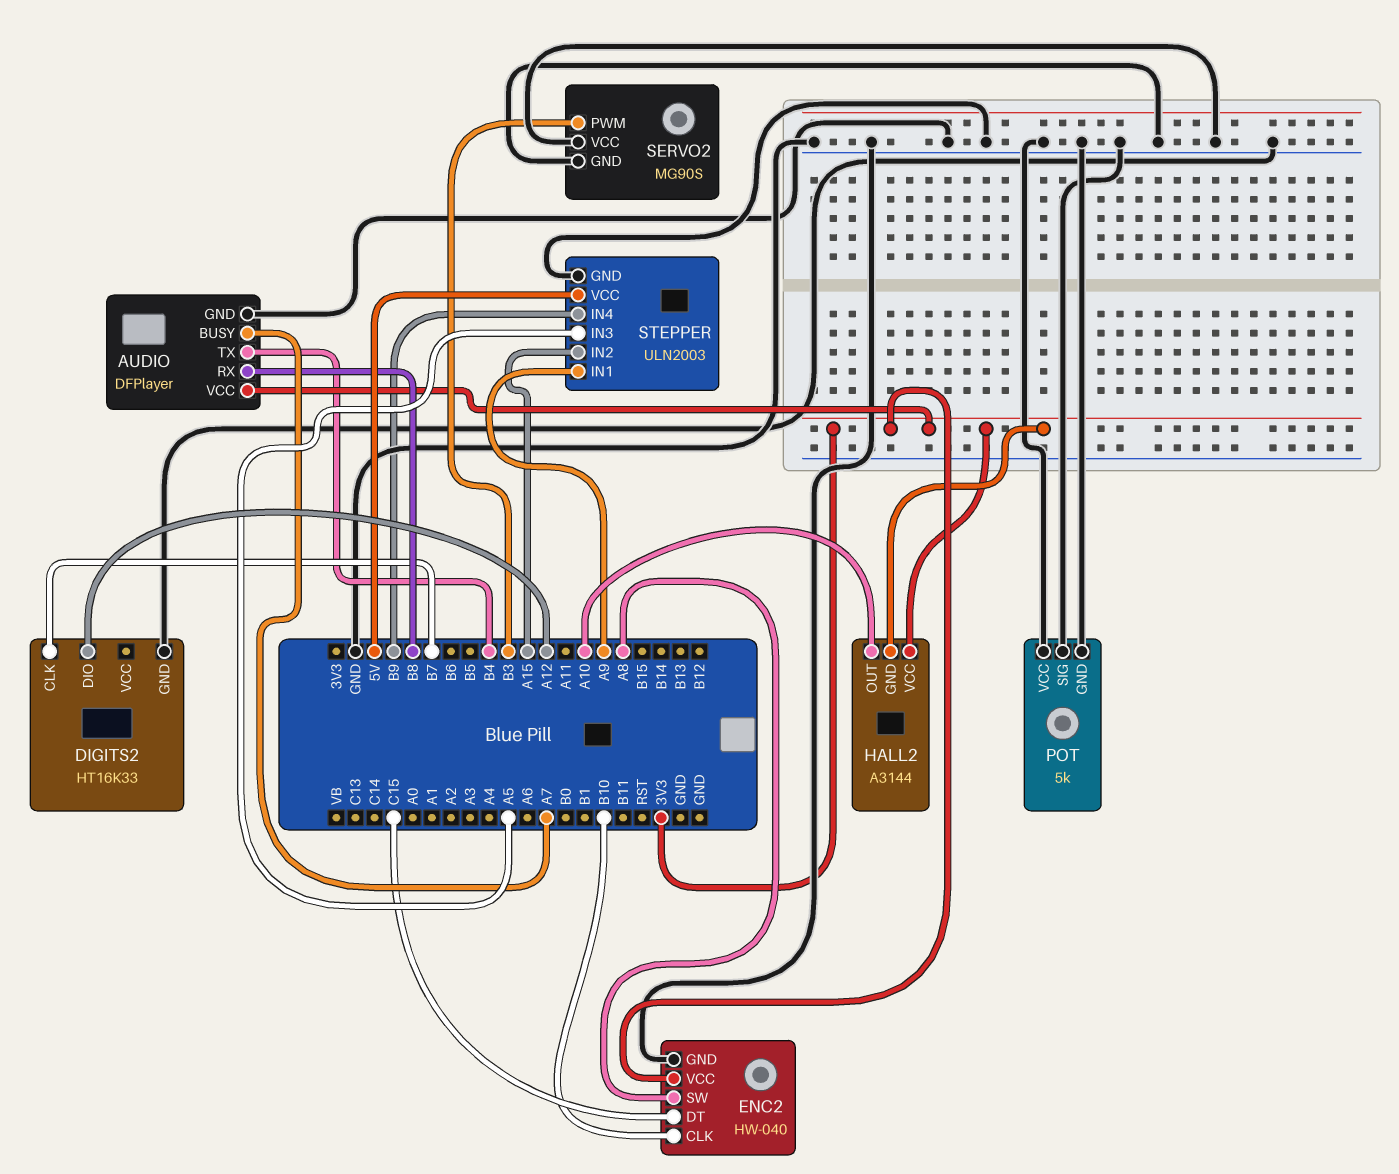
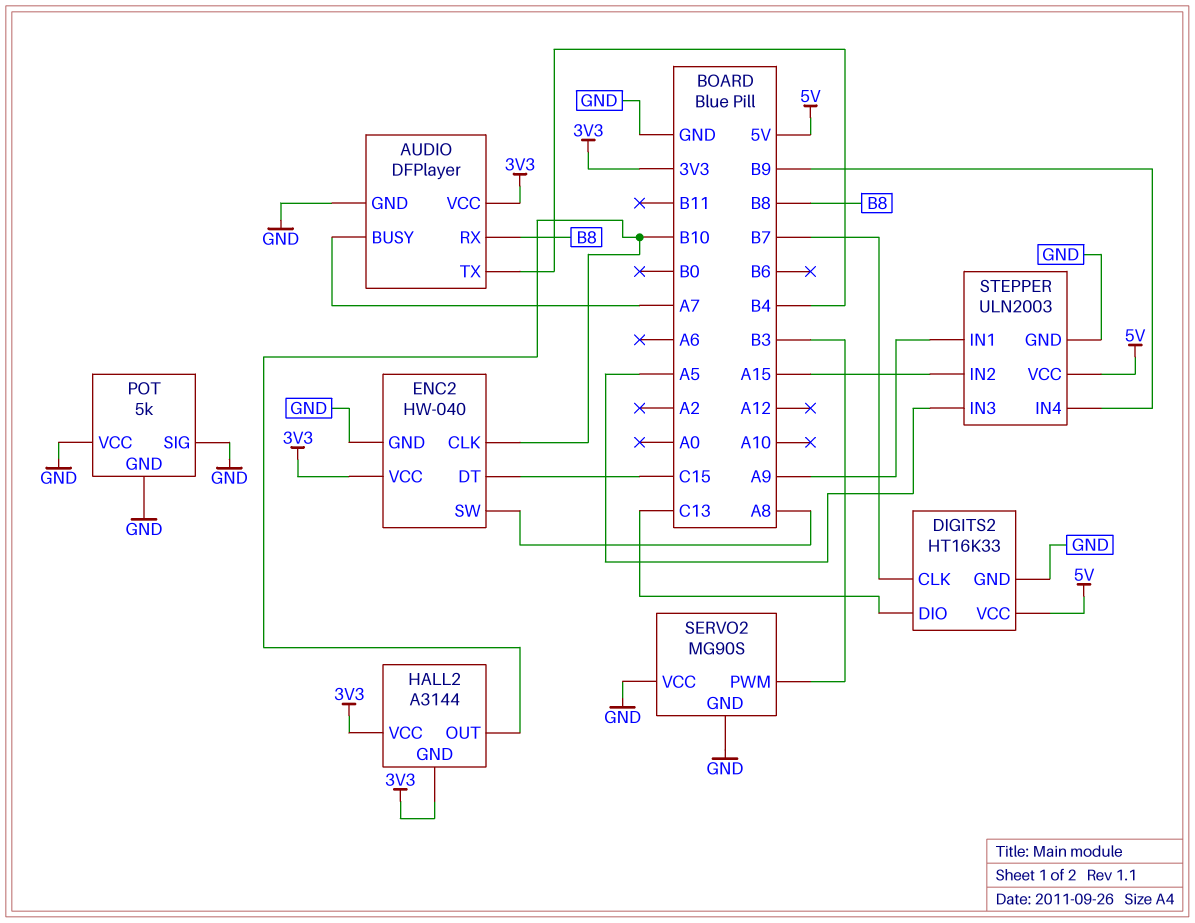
DIGITS2 pin DIO: A12 -> C13
DIGITS2 pin VCC: none -> 5V
HALL2 pin OUT: A10 -> B10

